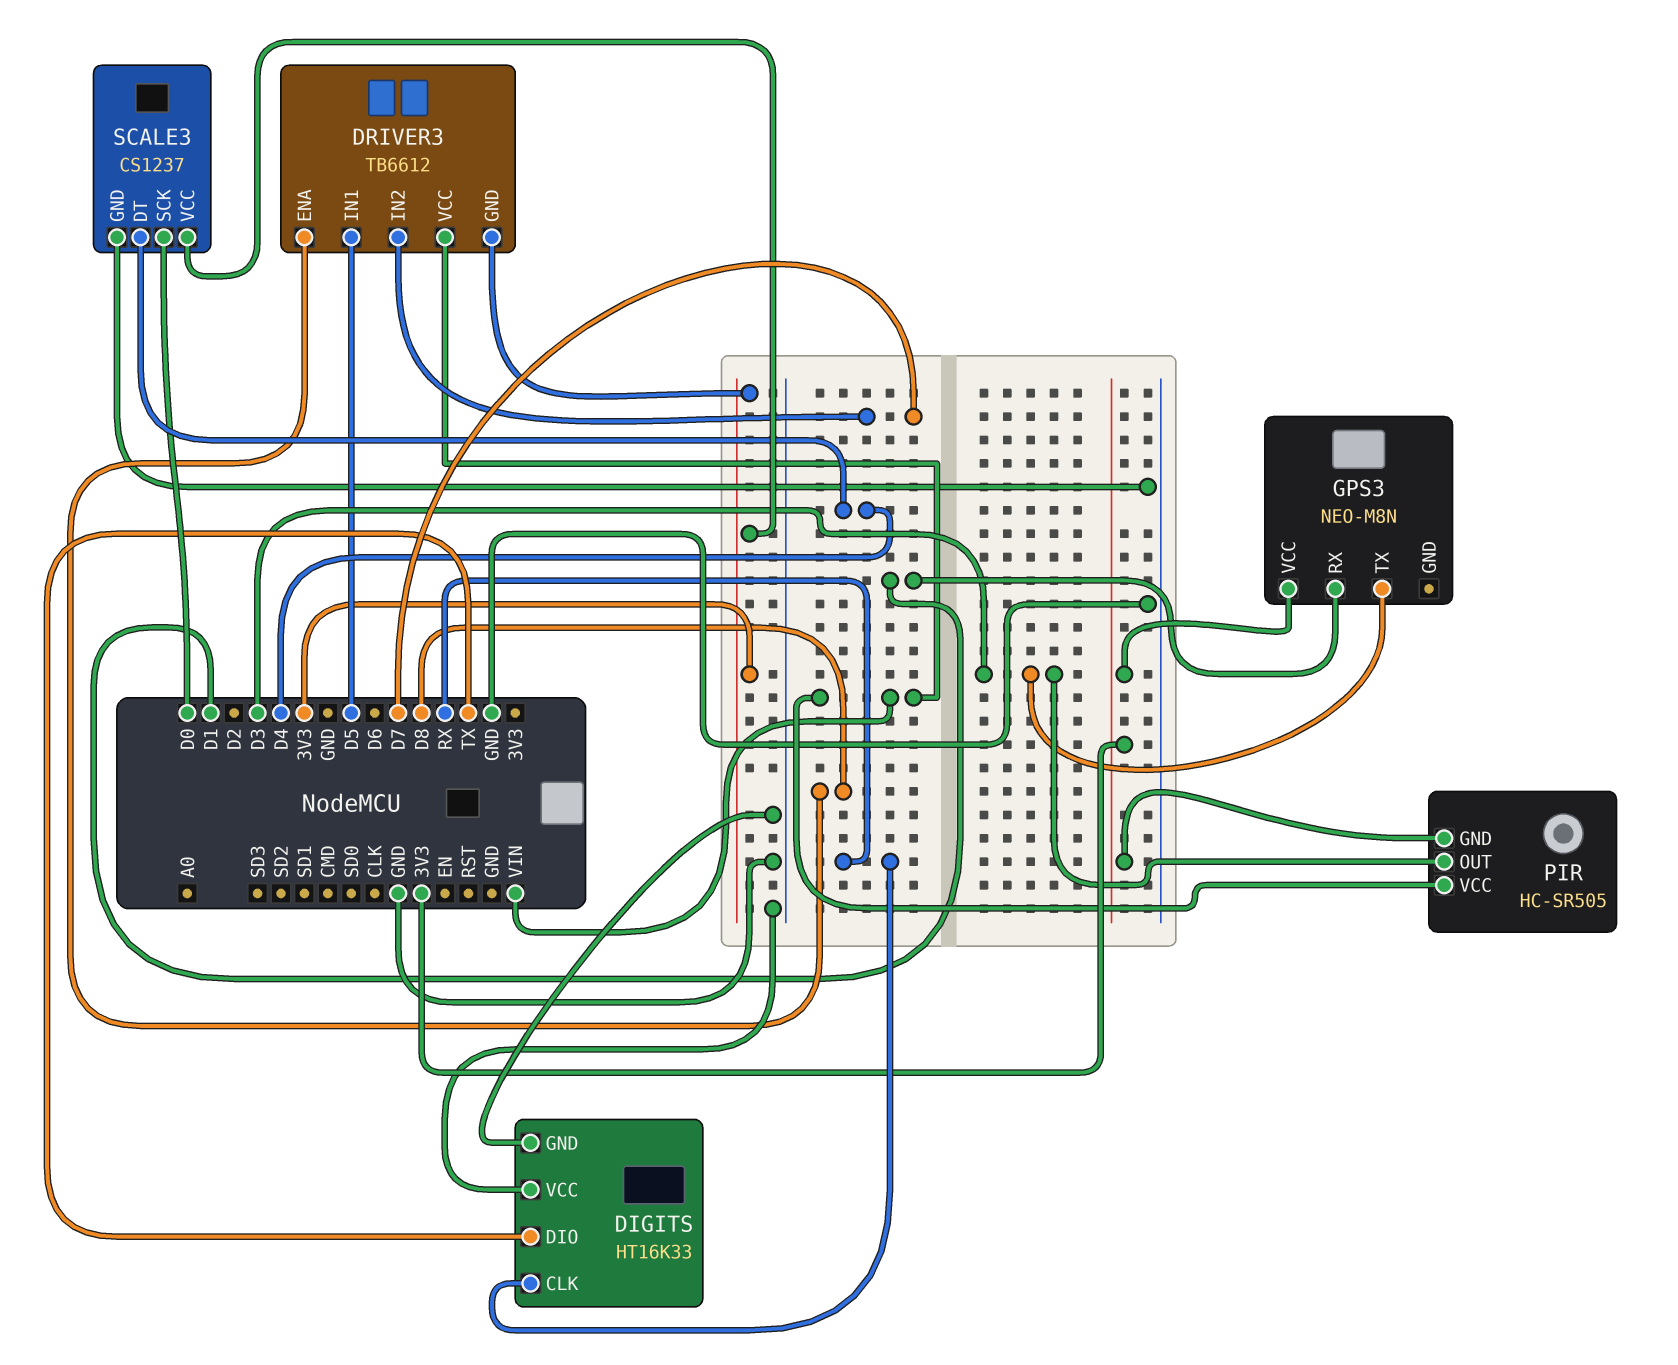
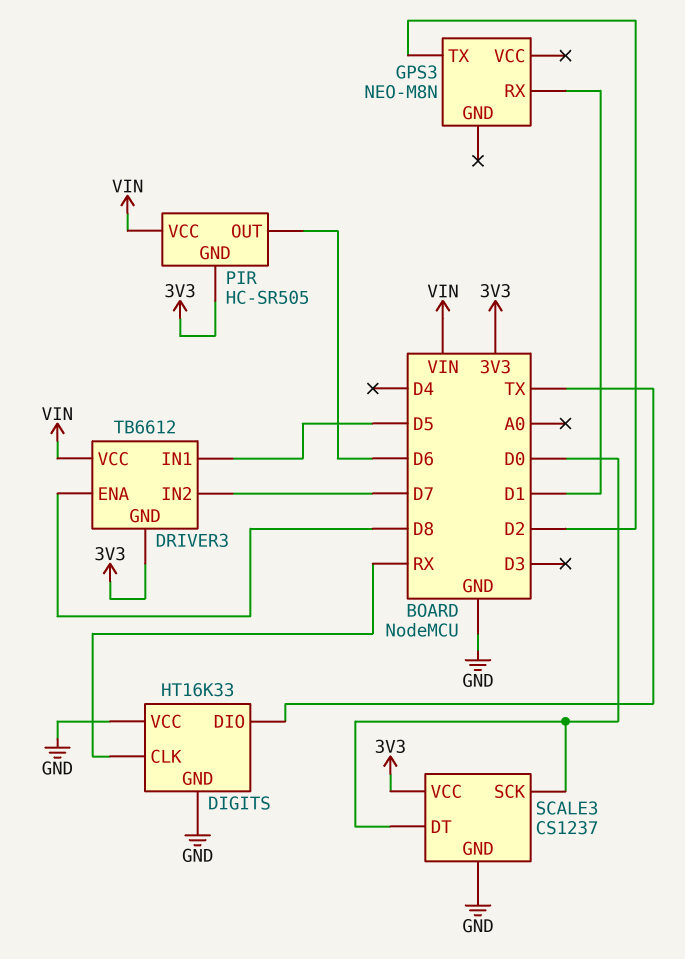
GPS3 pin TX: D3 -> D2
GPS3 pin VCC: 3V3 -> none
PIR pin OUT: D3 -> D6
SCALE3 pin DT: D4 -> D0

